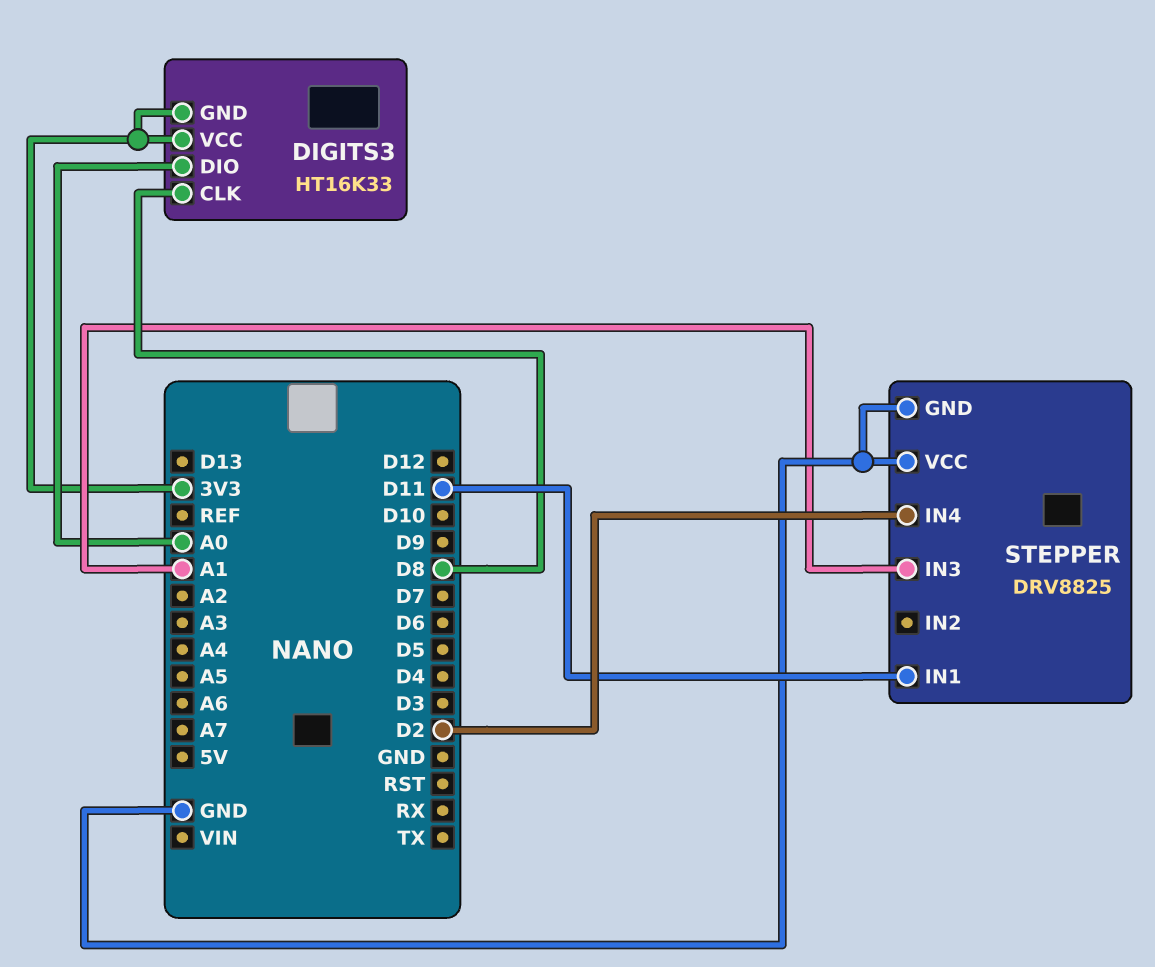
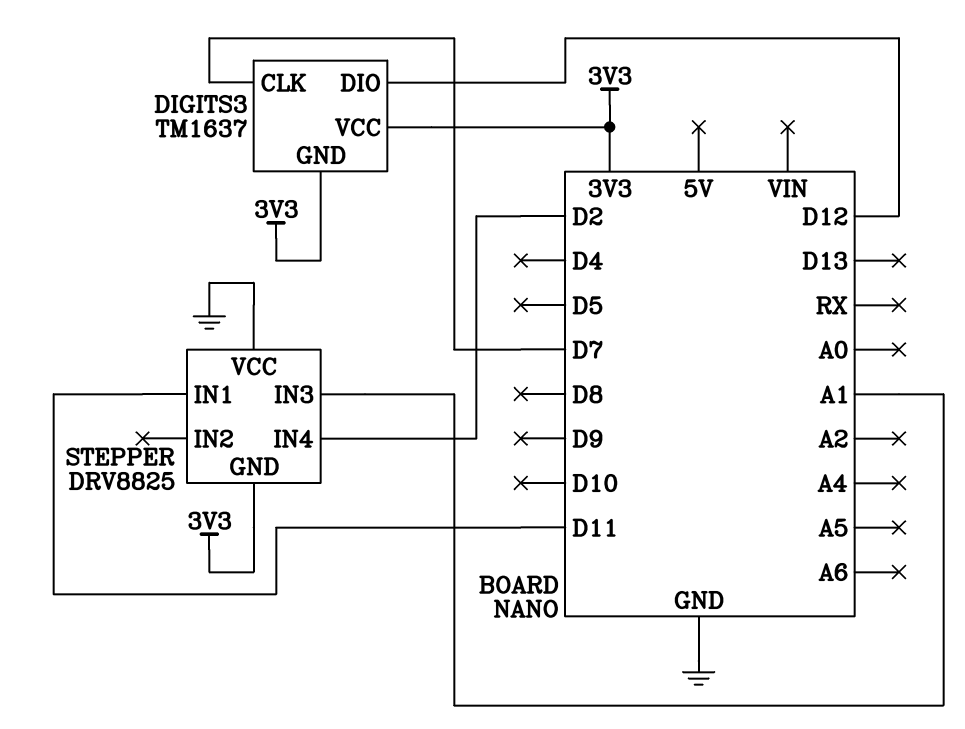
DIGITS3: HT16K33 -> TM1637
DIGITS3 pin CLK: D8 -> D7
DIGITS3 pin DIO: A0 -> D12
STEPPER pin GND: GND -> 3V3

